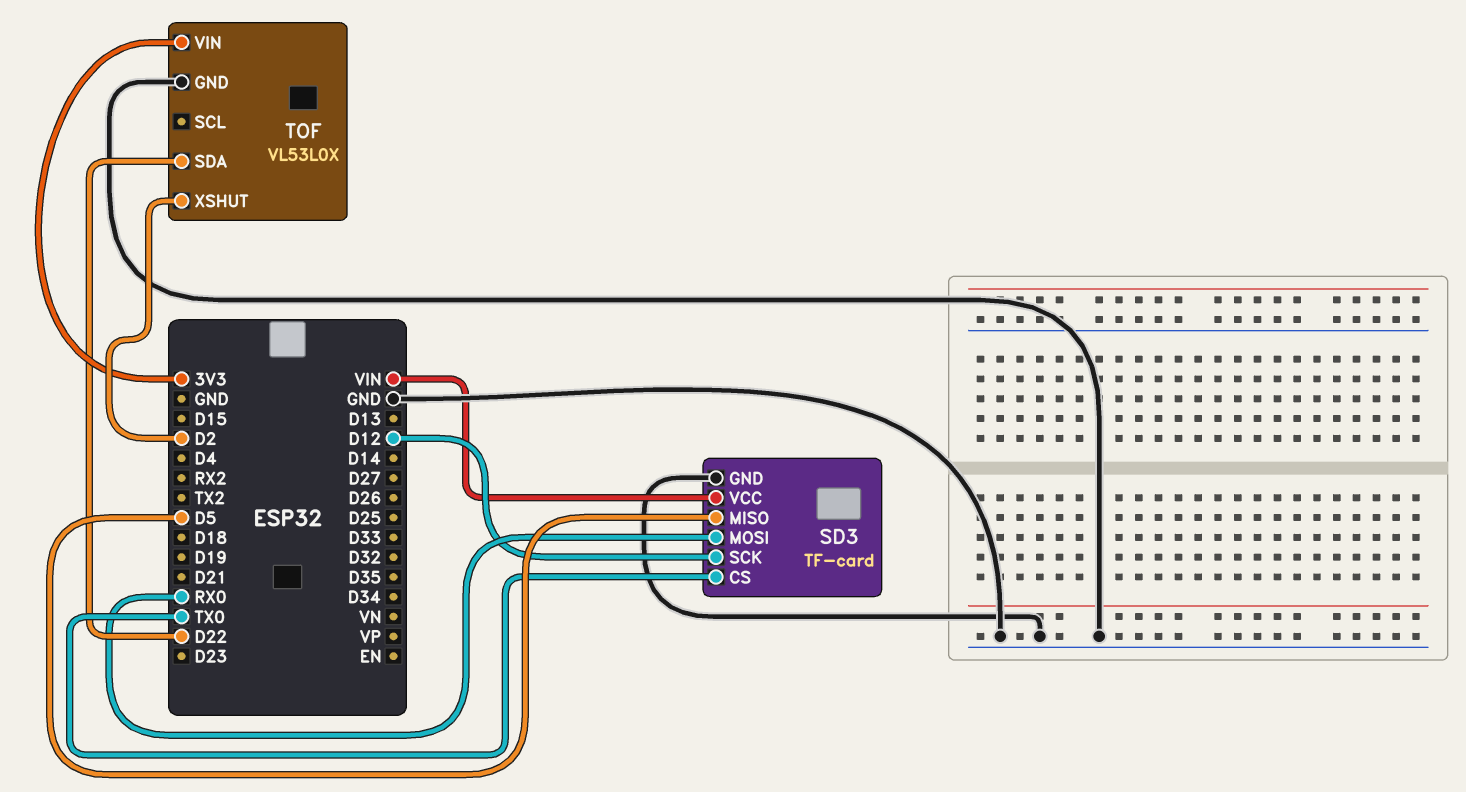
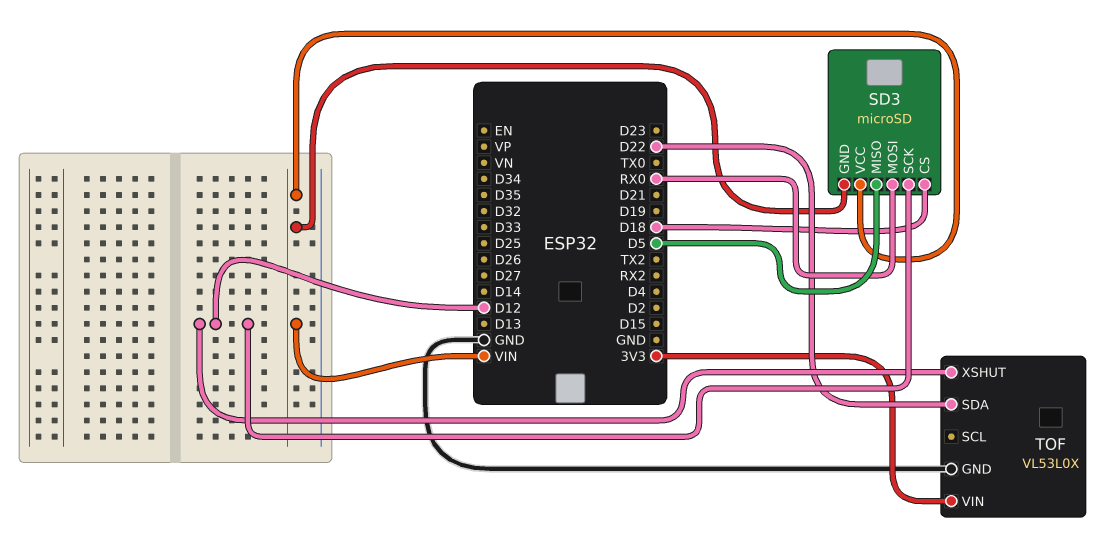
SD3: TF-card -> microSD
SD3 pin CS: TX0 -> D18
SD3 pin GND: GND -> VIN
TOF pin XSHUT: D2 -> D12

